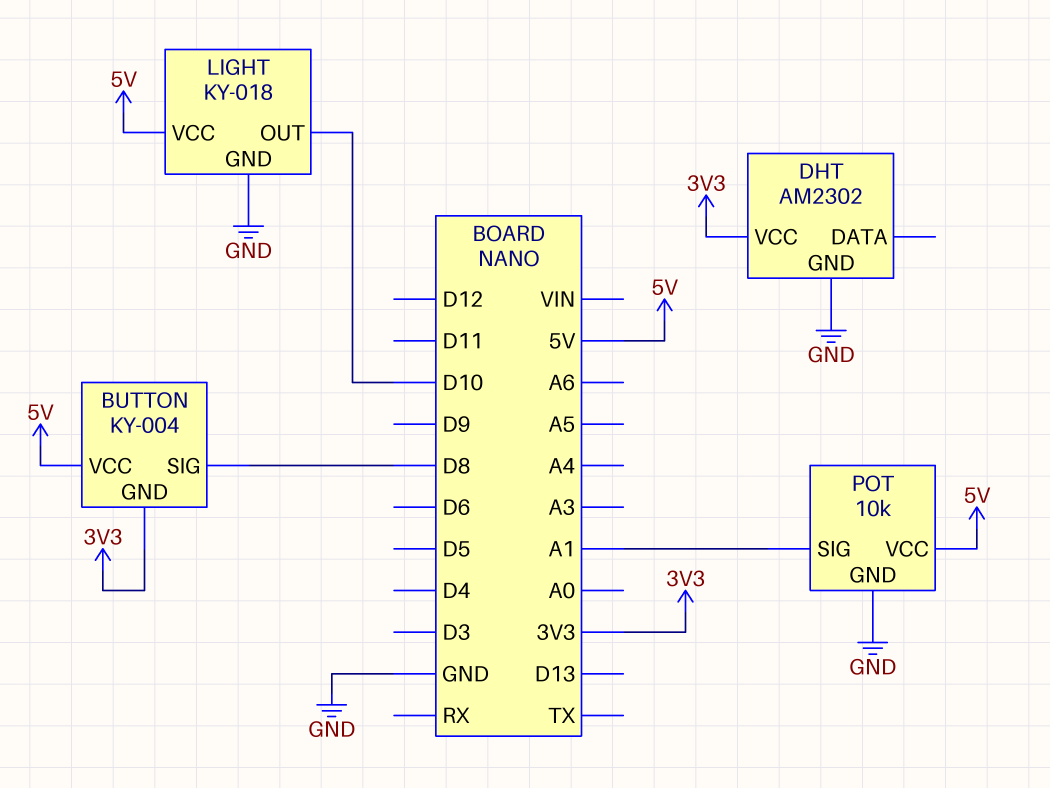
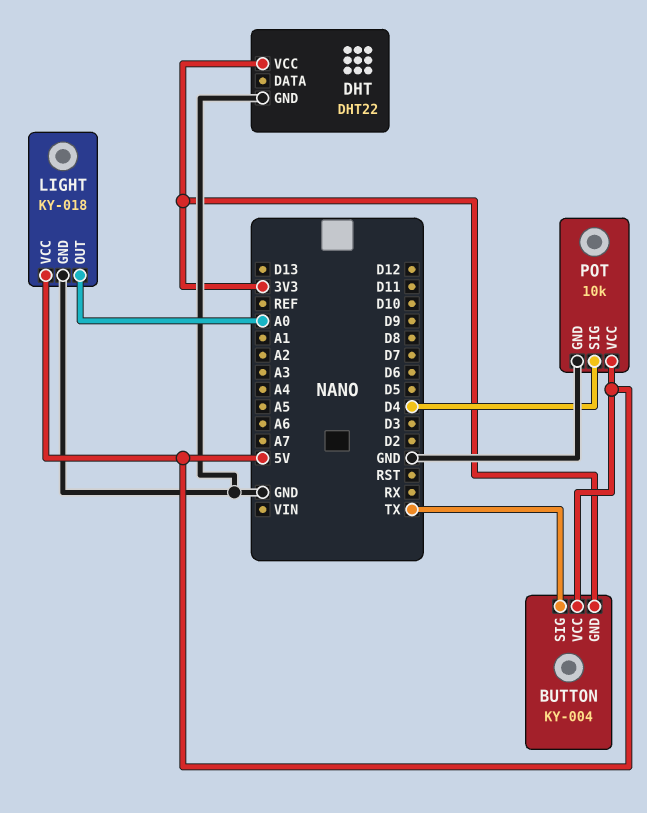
BUTTON pin SIG: D8 -> TX
DHT: AM2302 -> DHT22
LIGHT pin OUT: D10 -> A0
POT pin SIG: A1 -> D4

